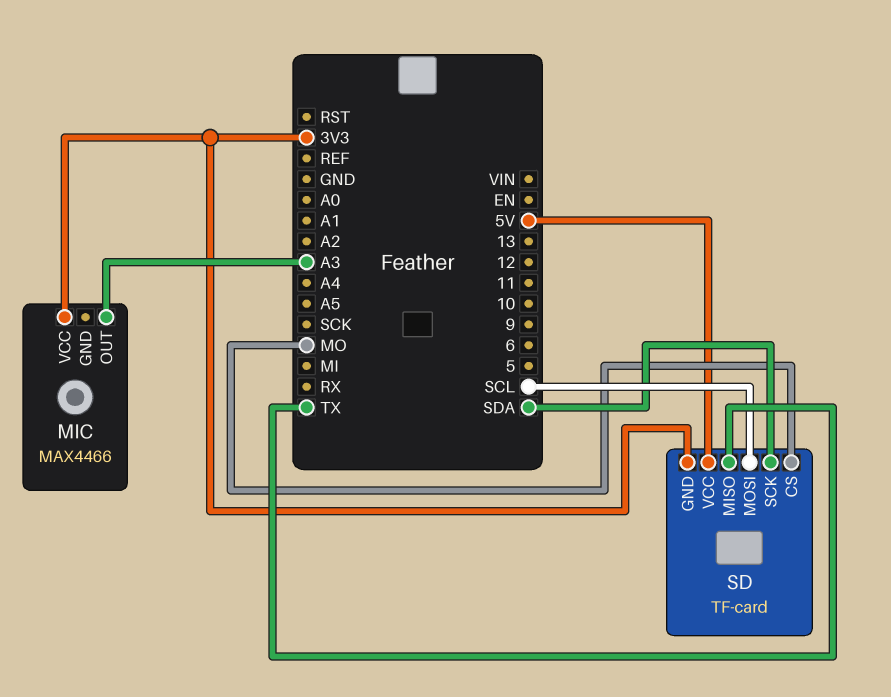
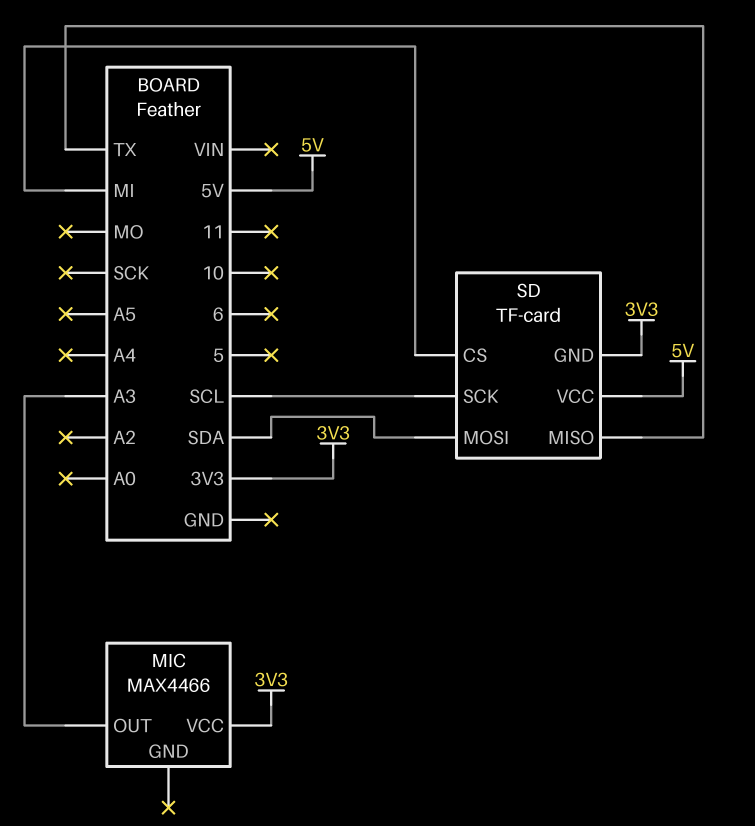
SD pin CS: MO -> MI
SD pin MOSI: SCL -> SDA
SD pin SCK: SDA -> SCL

